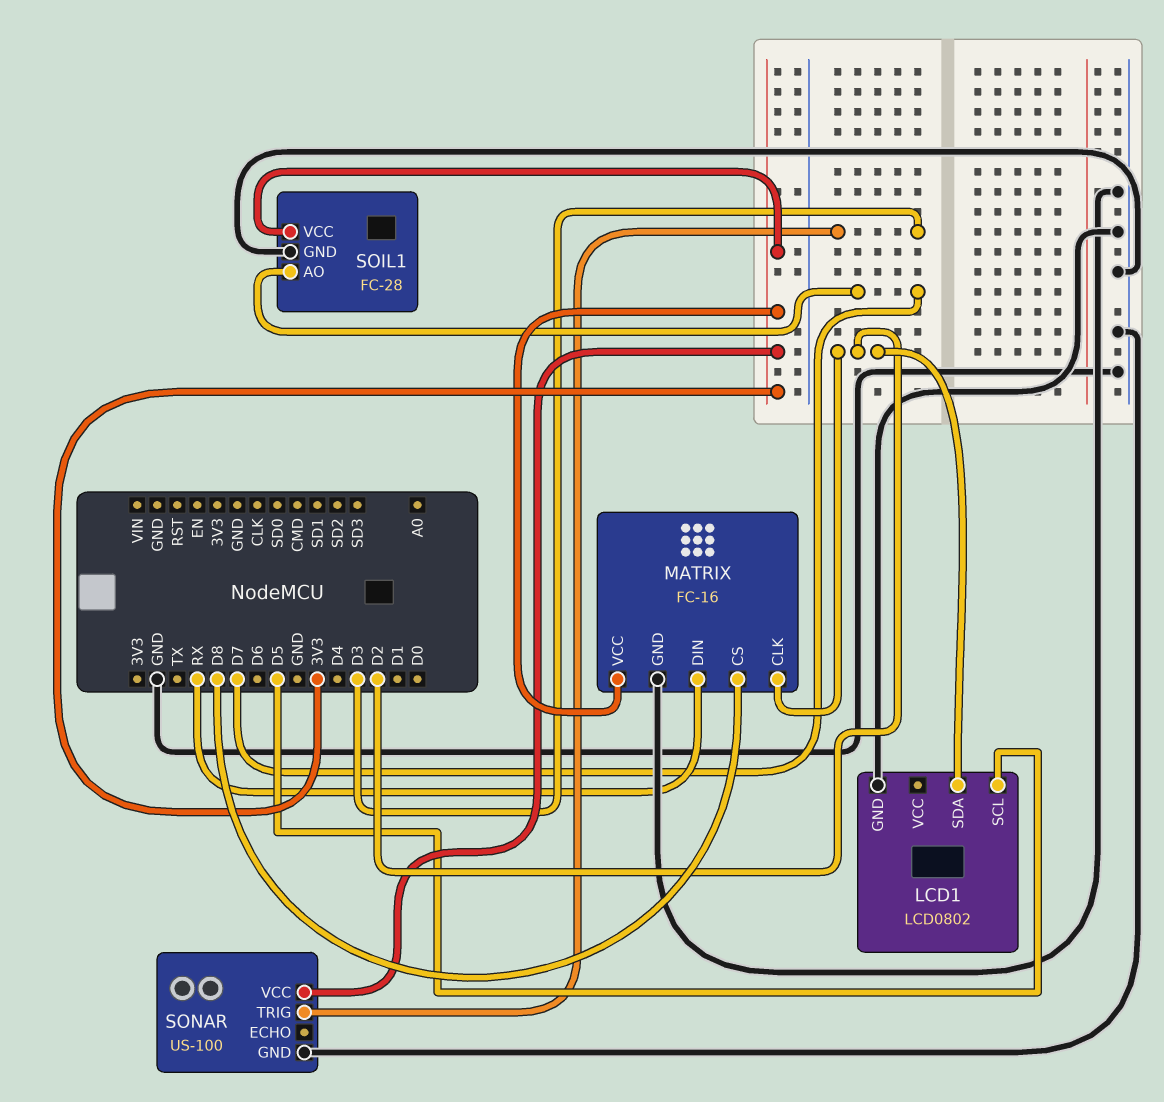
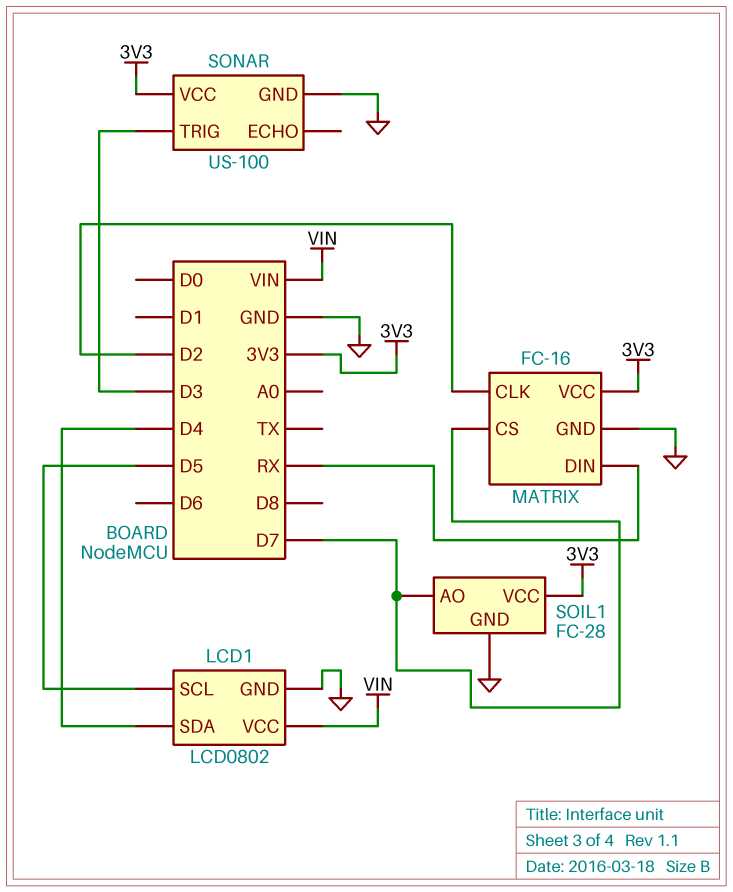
LCD1 pin SDA: D2 -> D4
LCD1 pin VCC: none -> VIN
MATRIX pin CS: D8 -> D7

